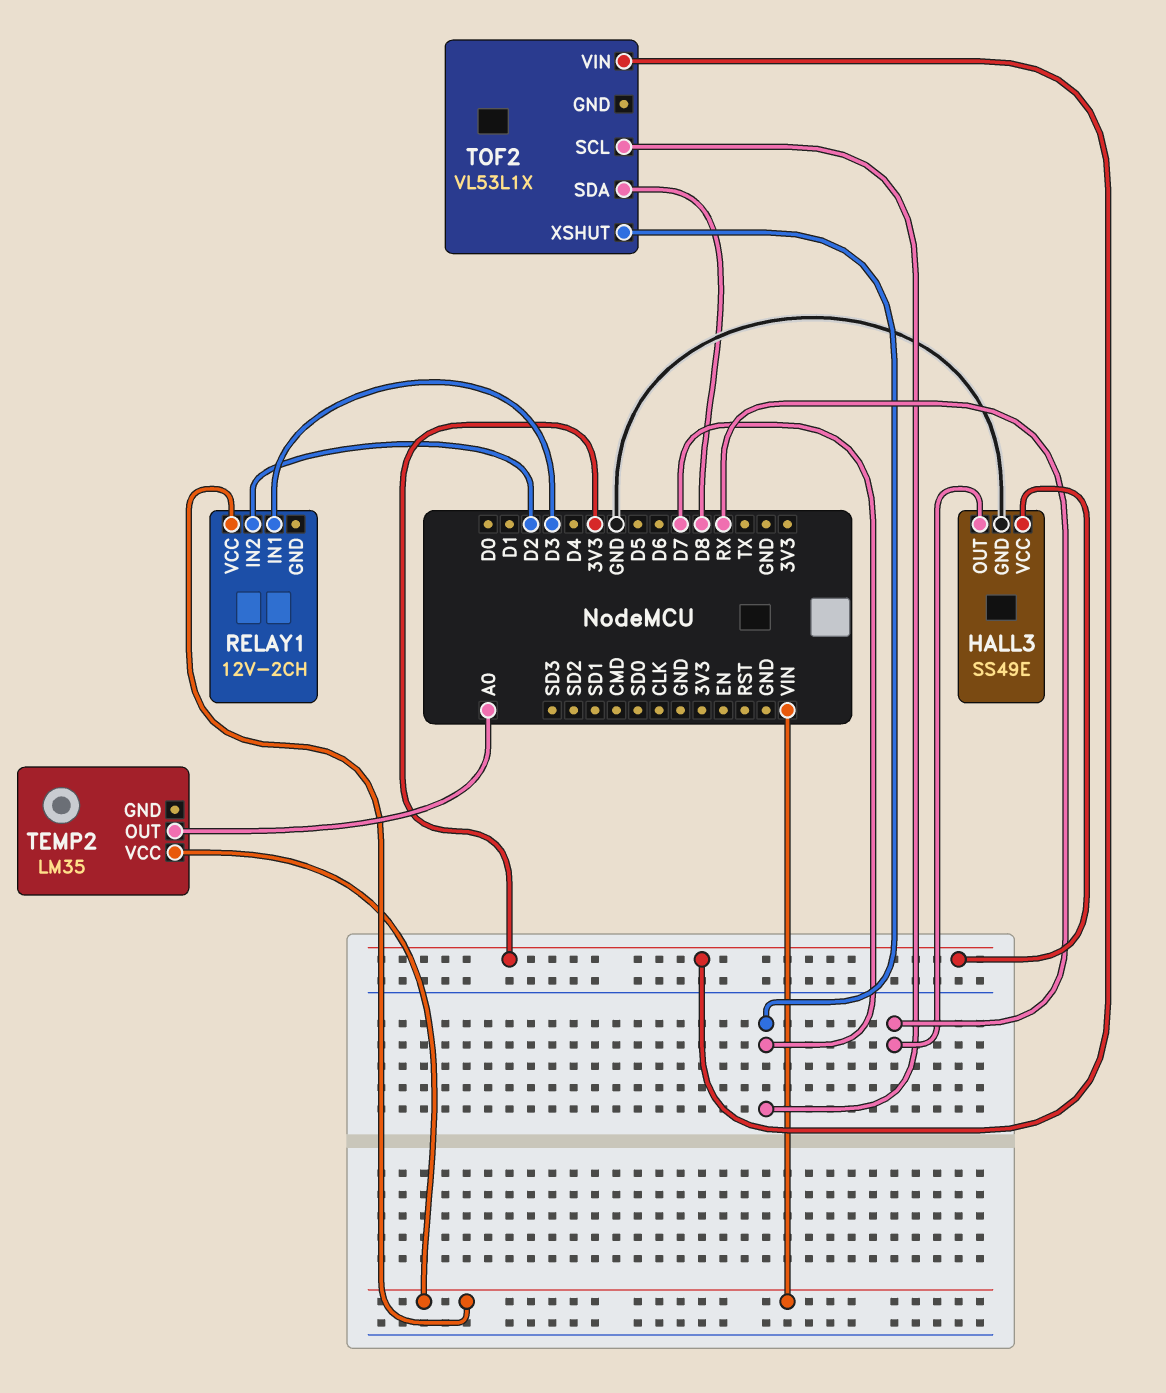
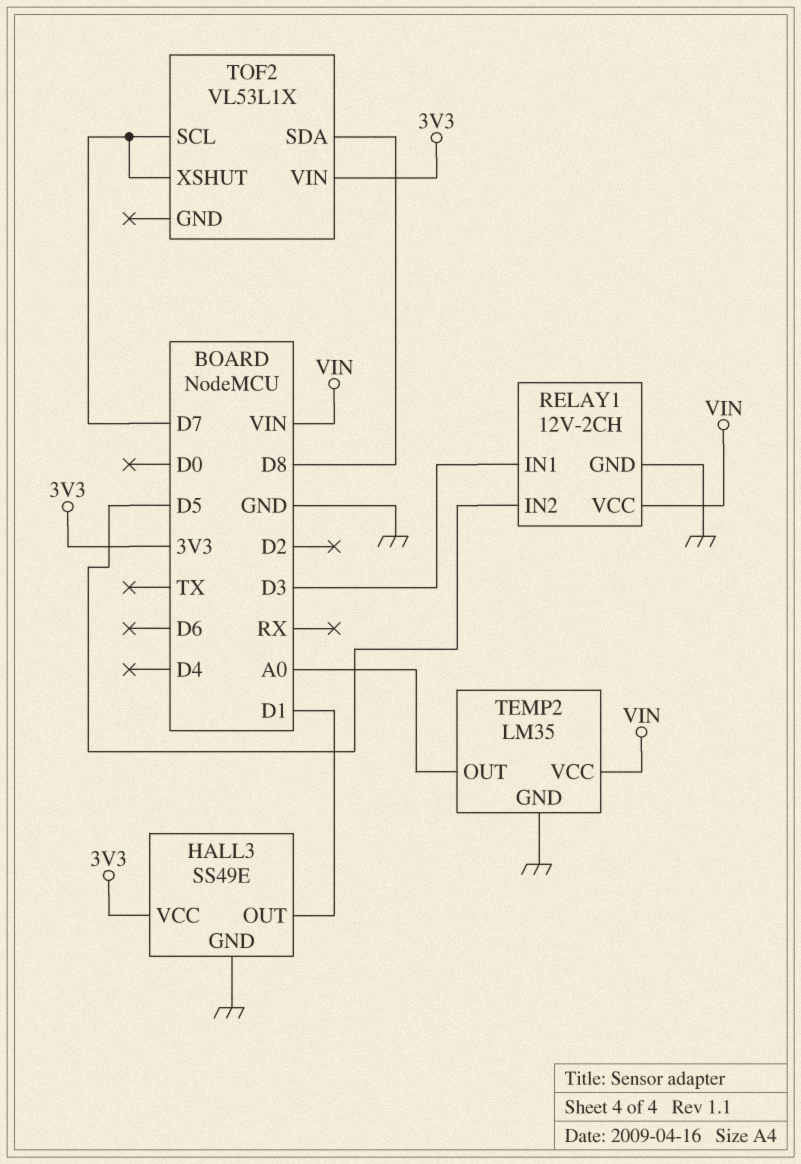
HALL3 pin OUT: RX -> D1
RELAY1 pin GND: none -> GND
RELAY1 pin IN2: D2 -> D5
TEMP2 pin GND: none -> GND

